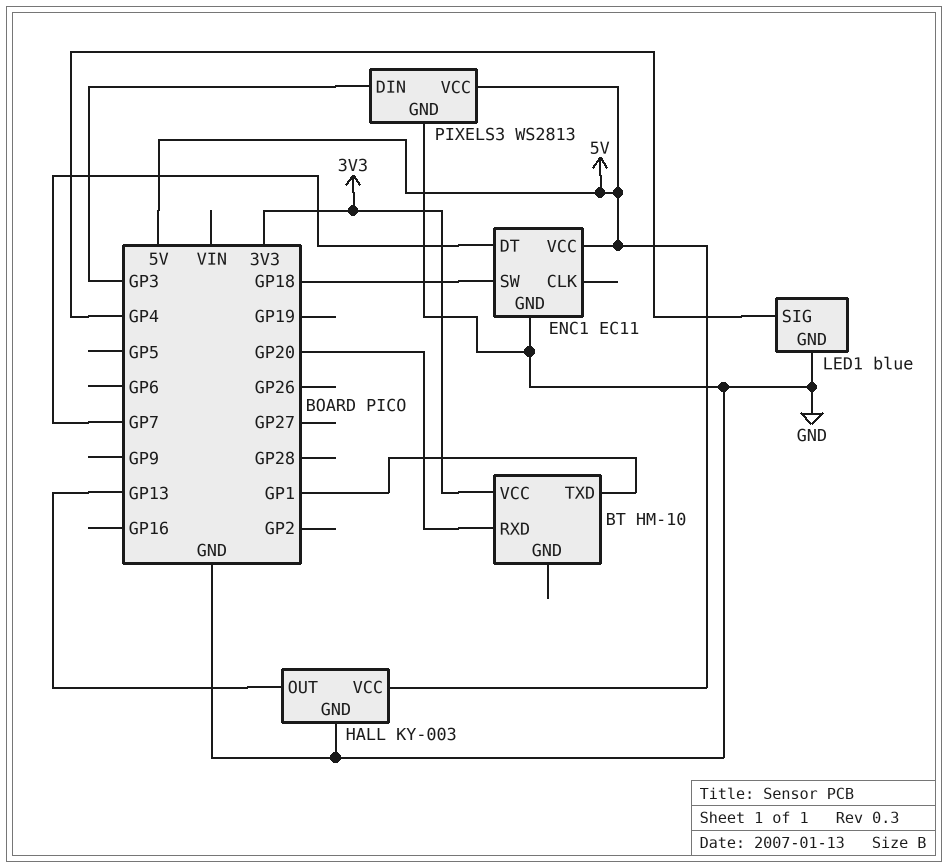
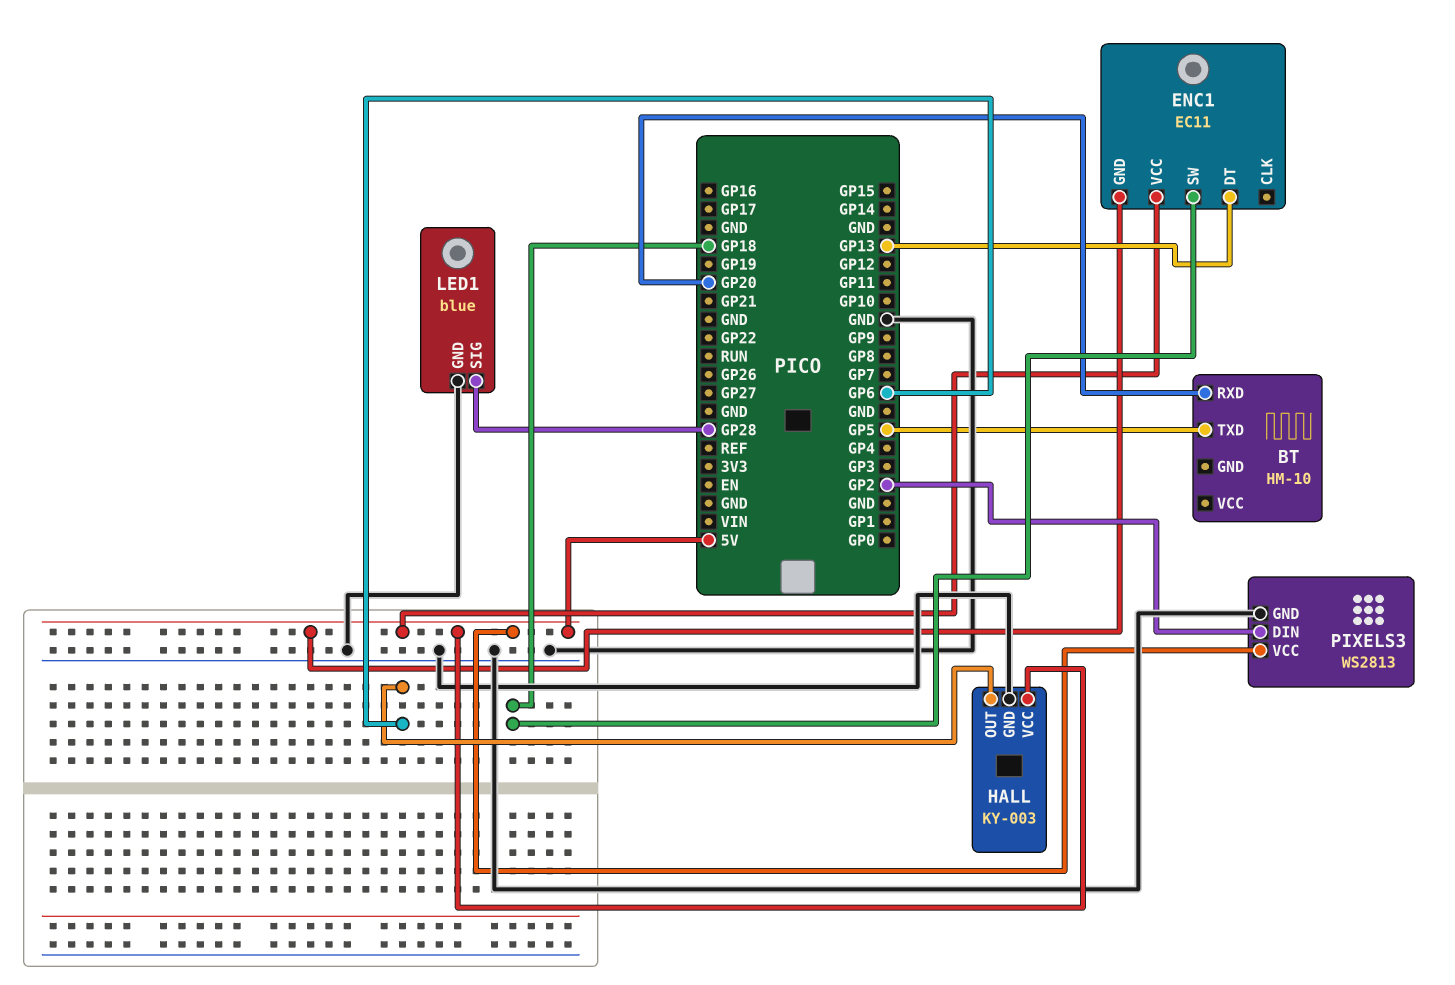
BT pin TXD: GP1 -> GP5
BT pin VCC: 3V3 -> none
ENC1 pin DT: GP7 -> GP13
ENC1 pin GND: GND -> 5V
HALL pin OUT: GP13 -> GP6
LED1 pin SIG: GP4 -> GP28
PIXELS3 pin DIN: GP3 -> GP2

